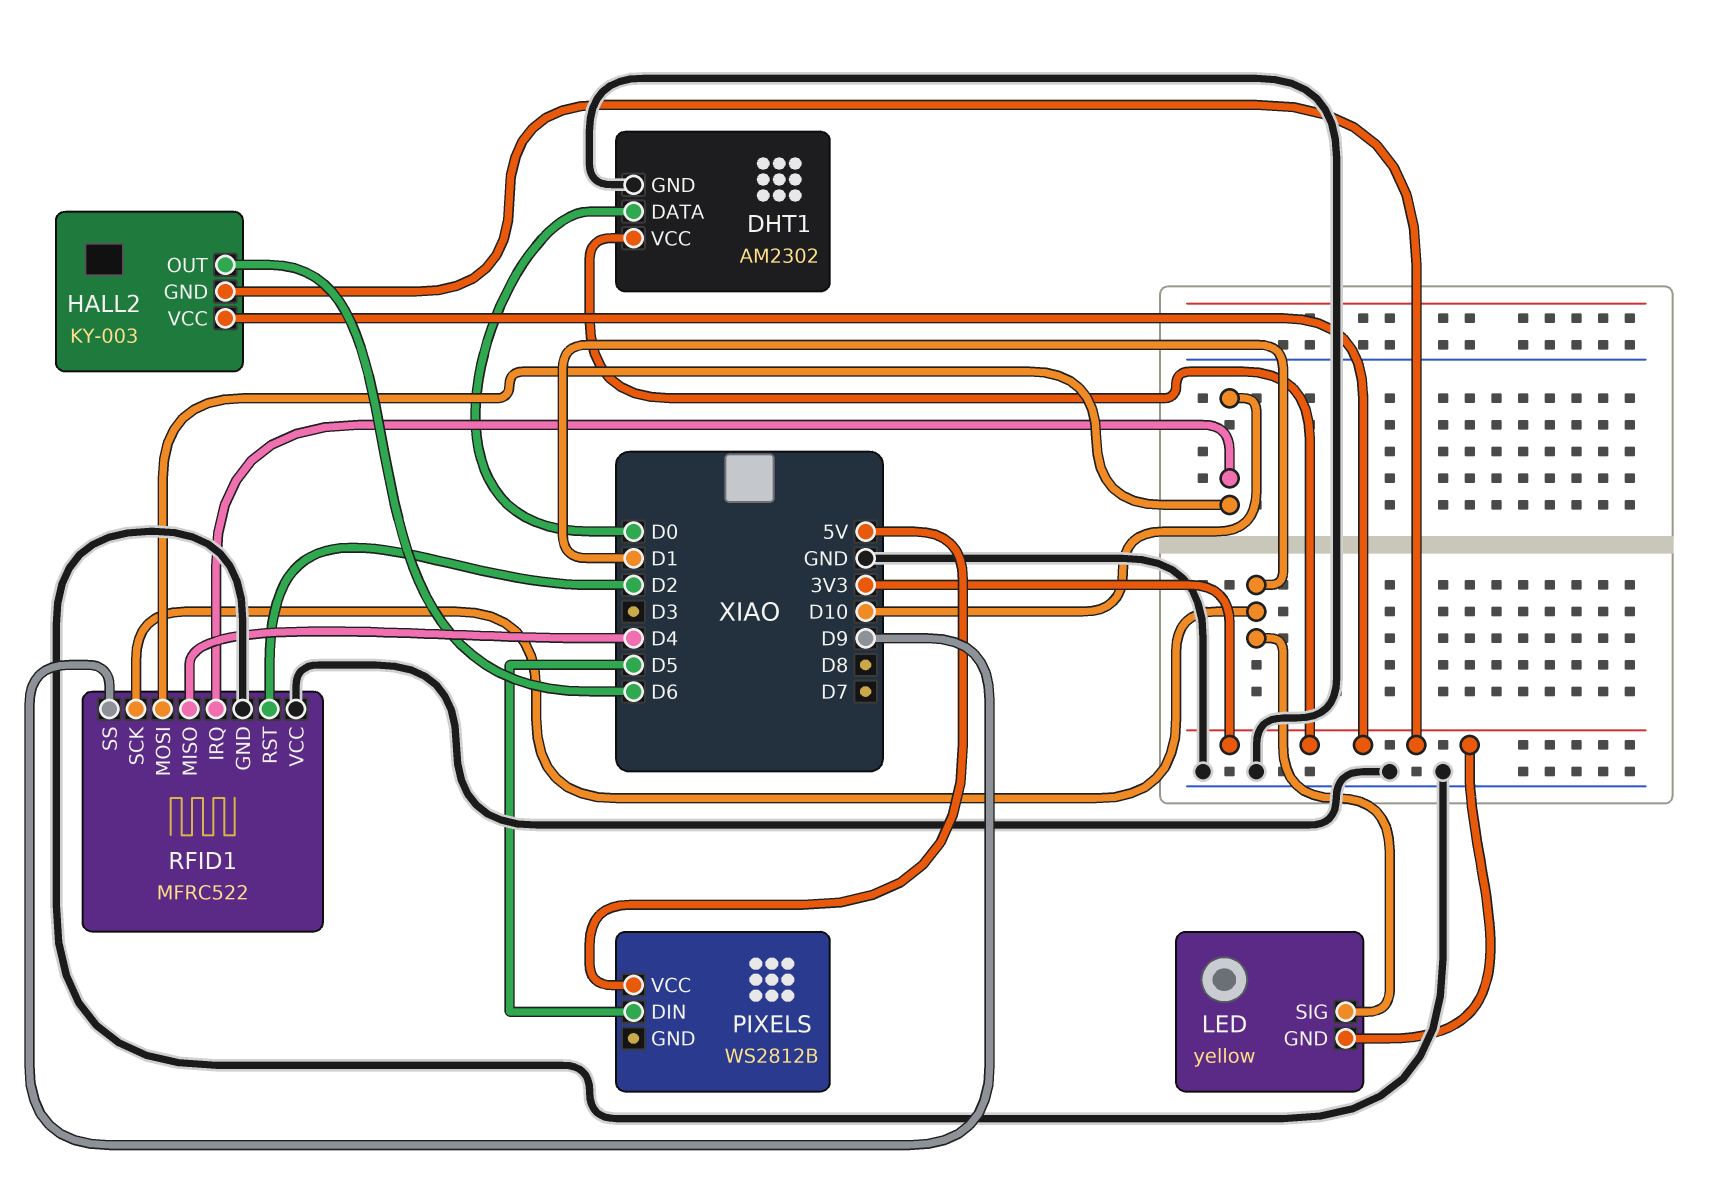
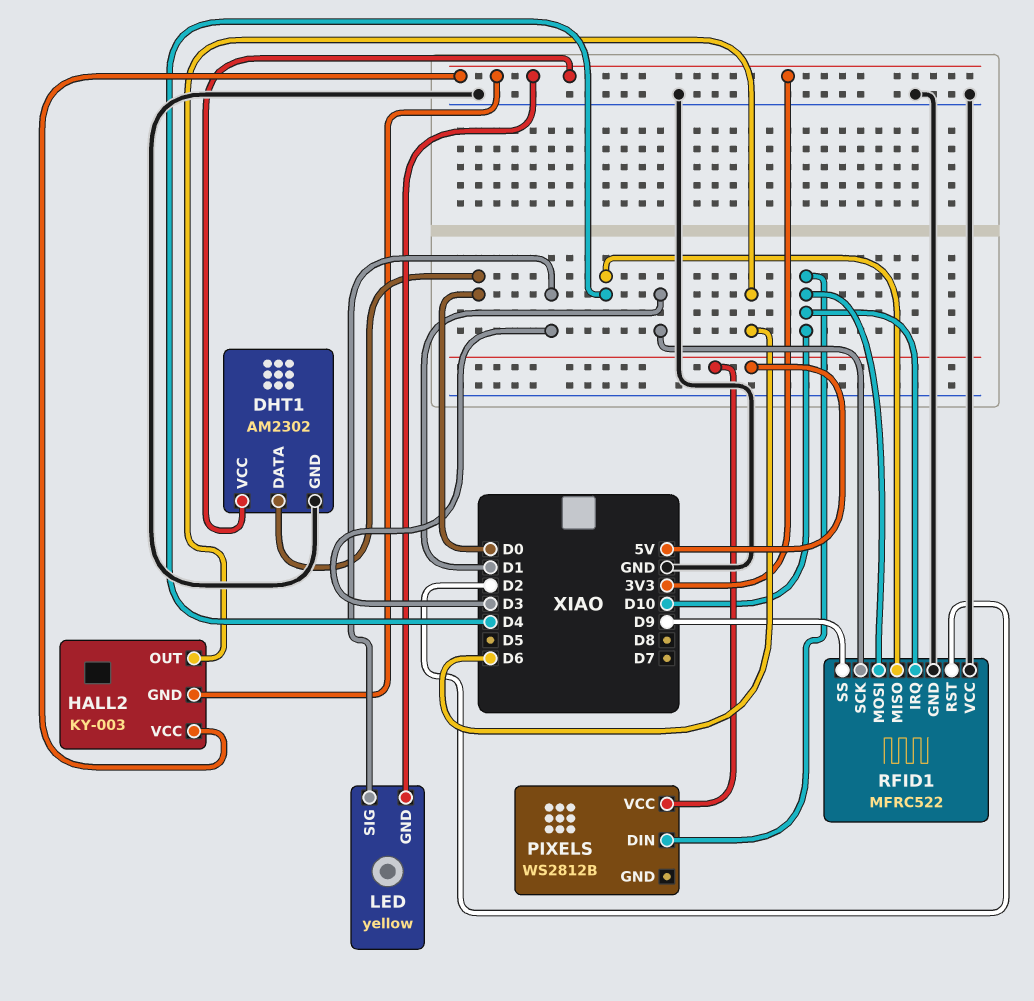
LED pin SIG: D1 -> D3
PIXELS pin DIN: D5 -> D10

